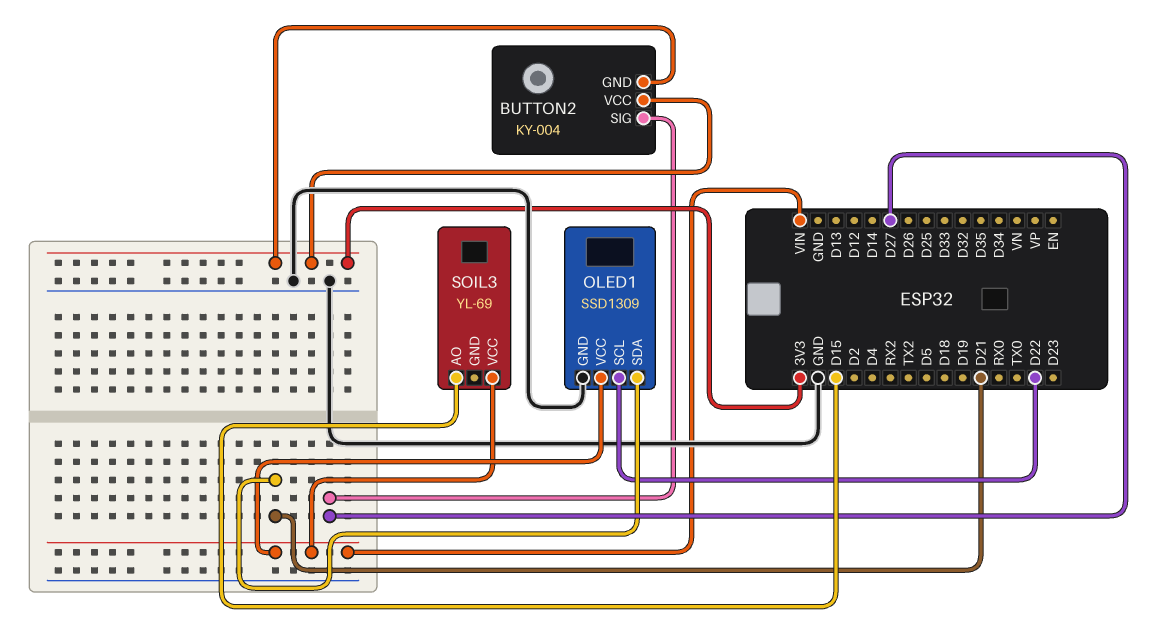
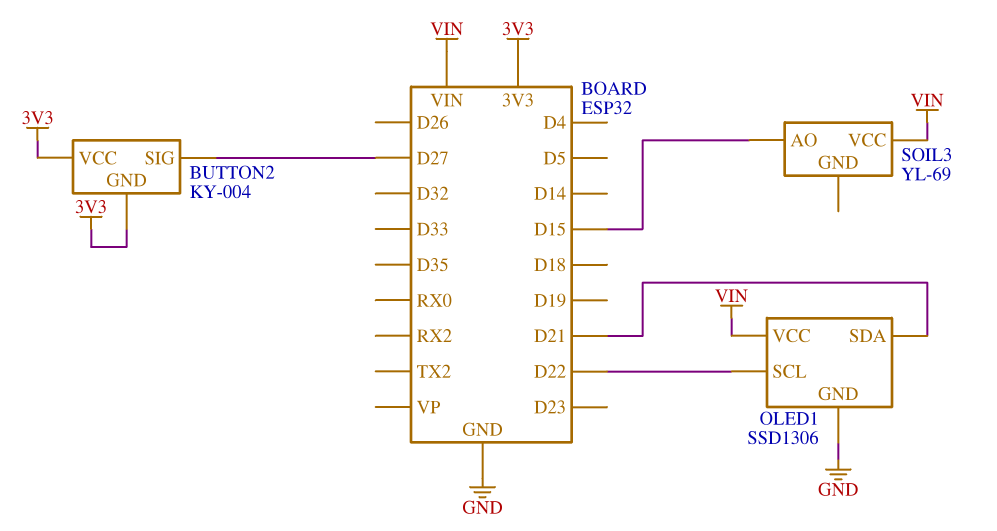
OLED1: SSD1309 -> SSD1306

